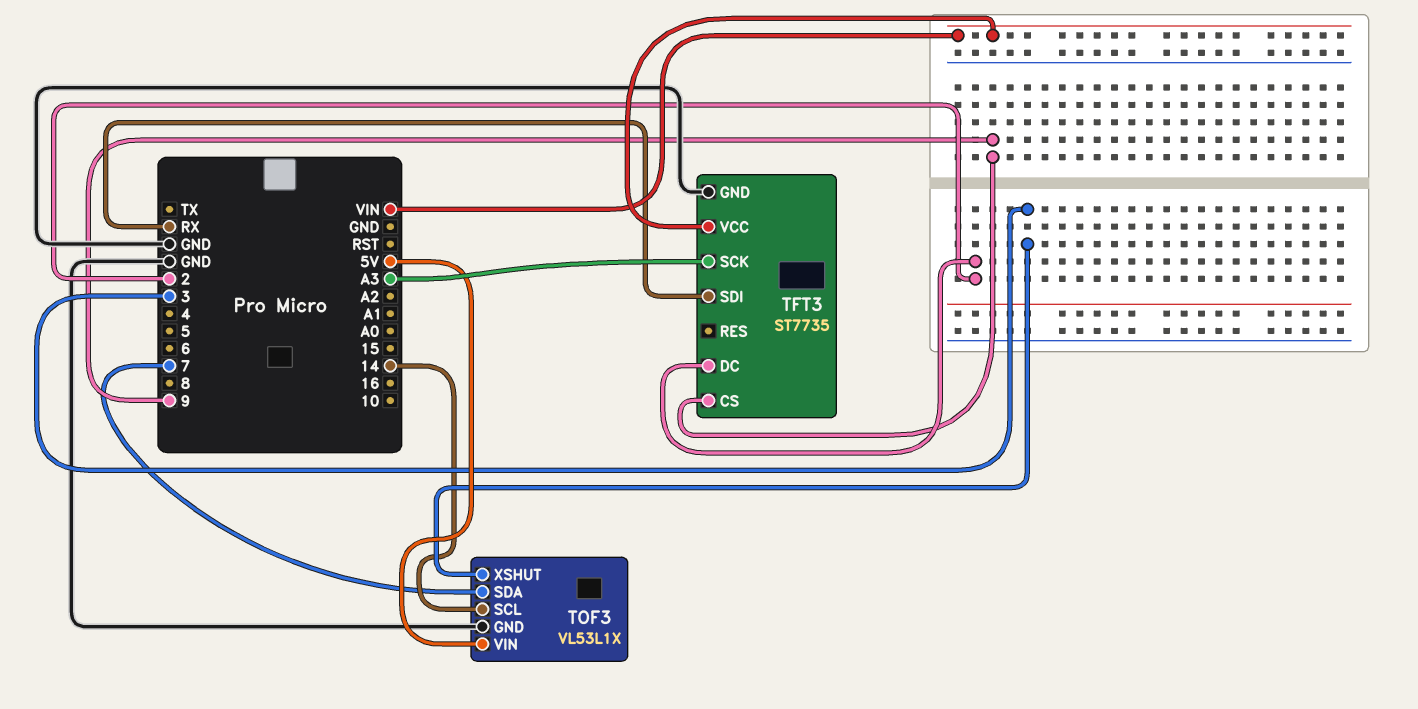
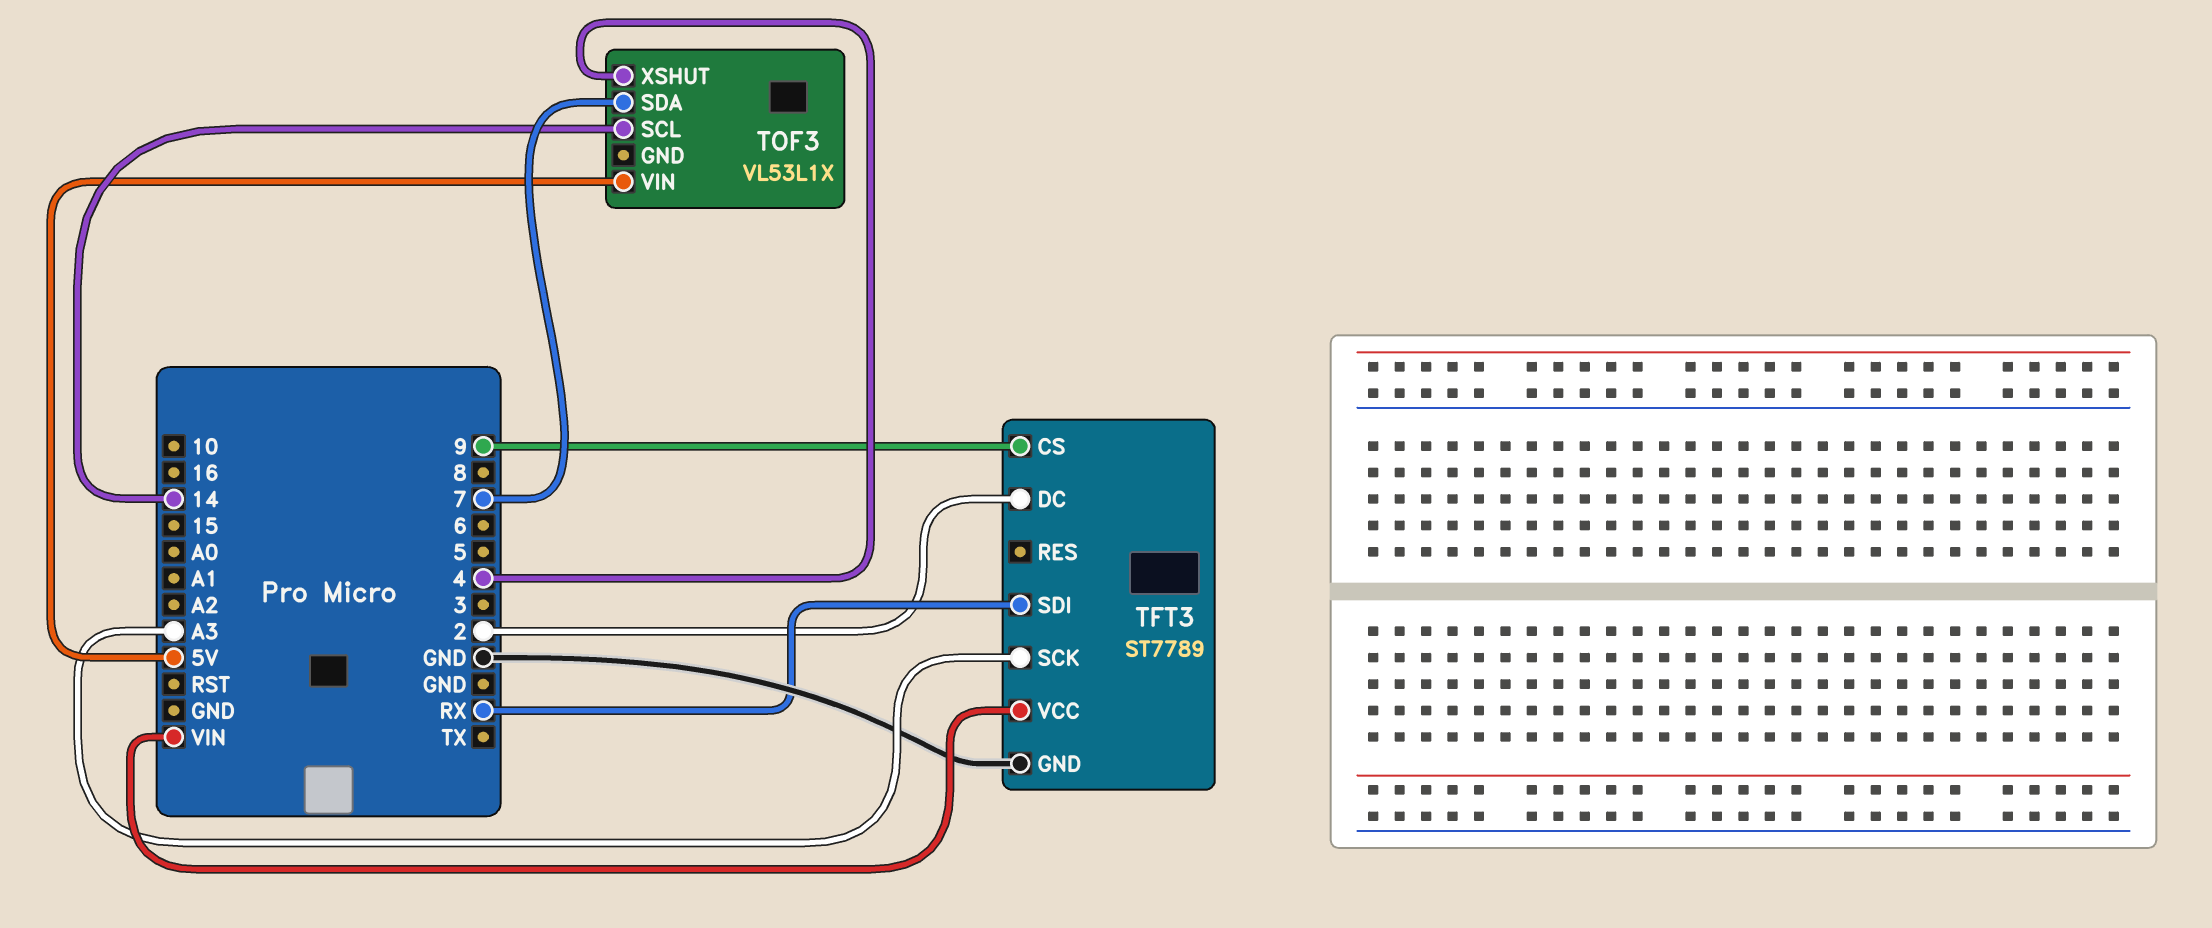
TFT3: ST7735 -> ST7789
TOF3 pin GND: GND -> none
TOF3 pin XSHUT: 3 -> 4

